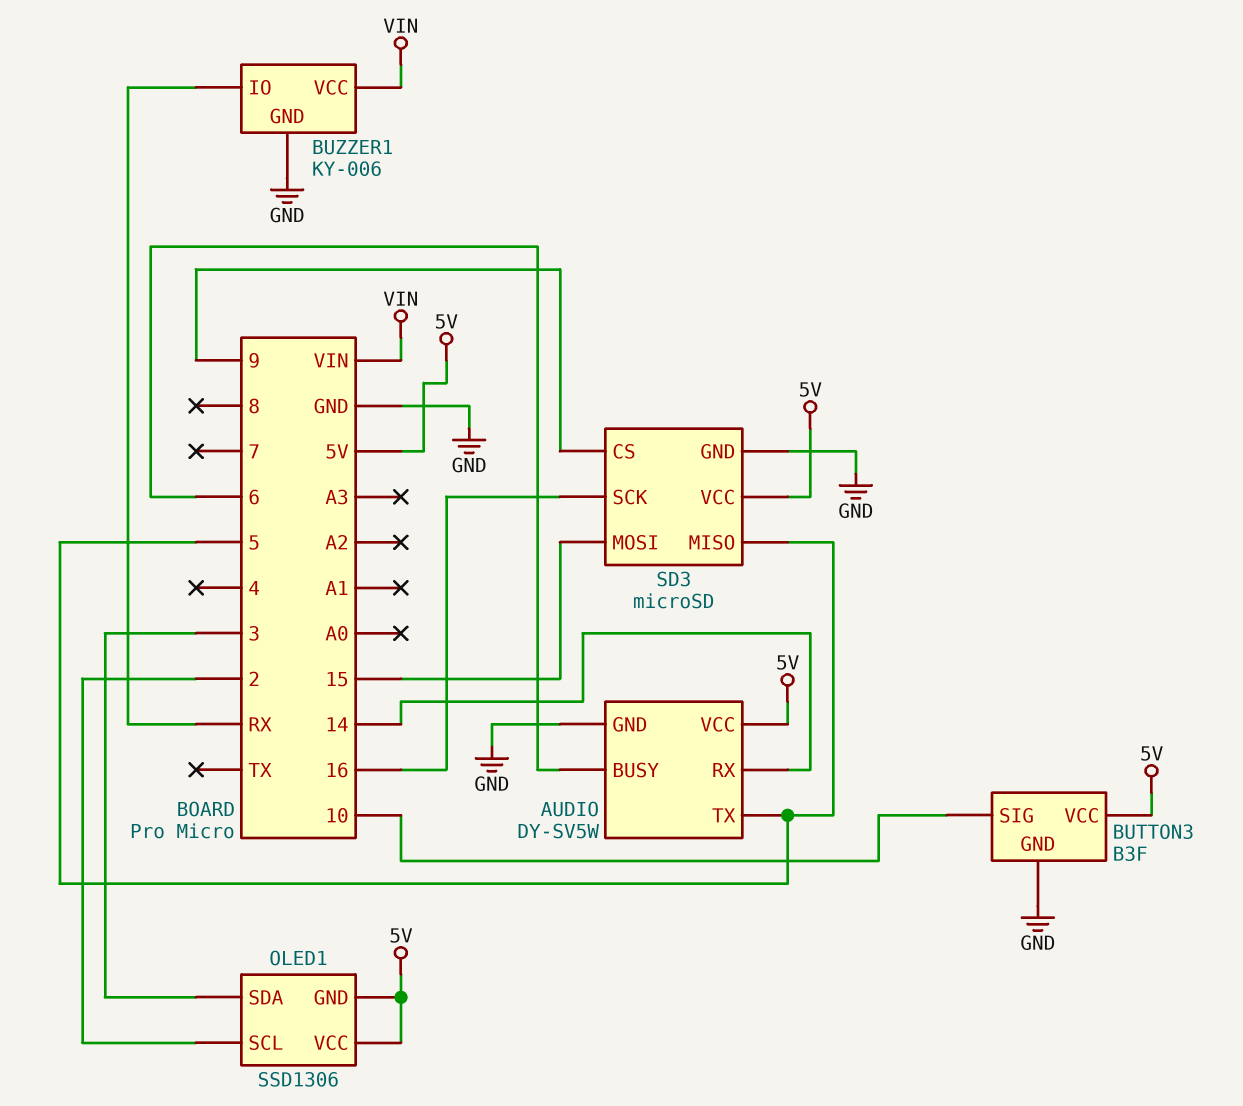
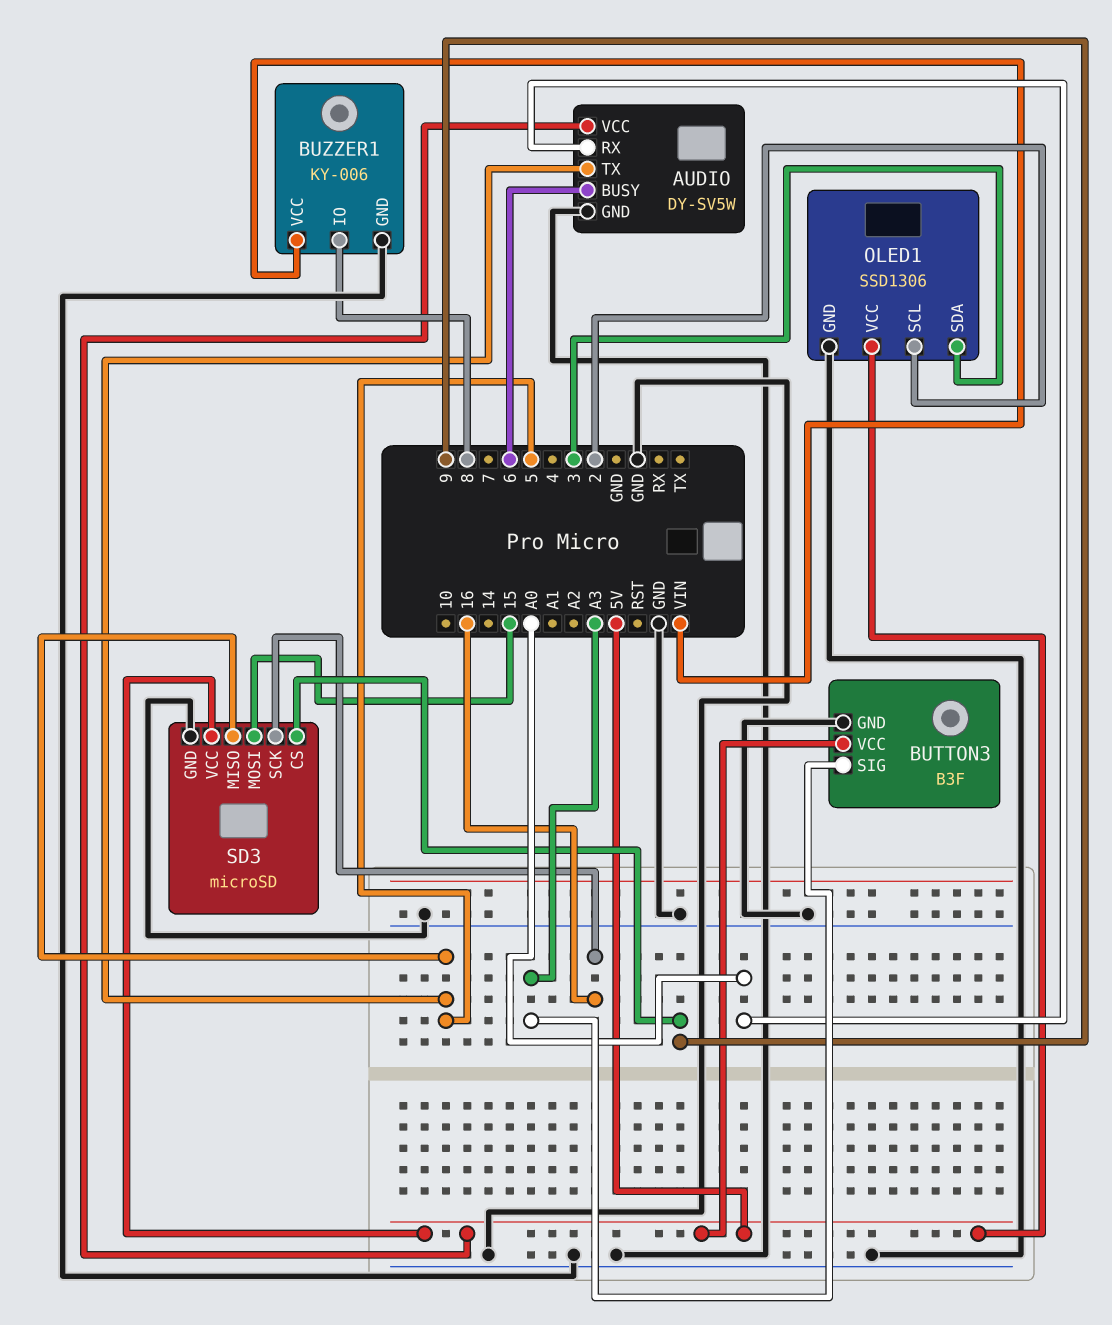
AUDIO pin RX: 14 -> A0
BUTTON3 pin SIG: 10 -> A3
BUZZER1 pin IO: RX -> 8
OLED1 pin GND: 5V -> GND

